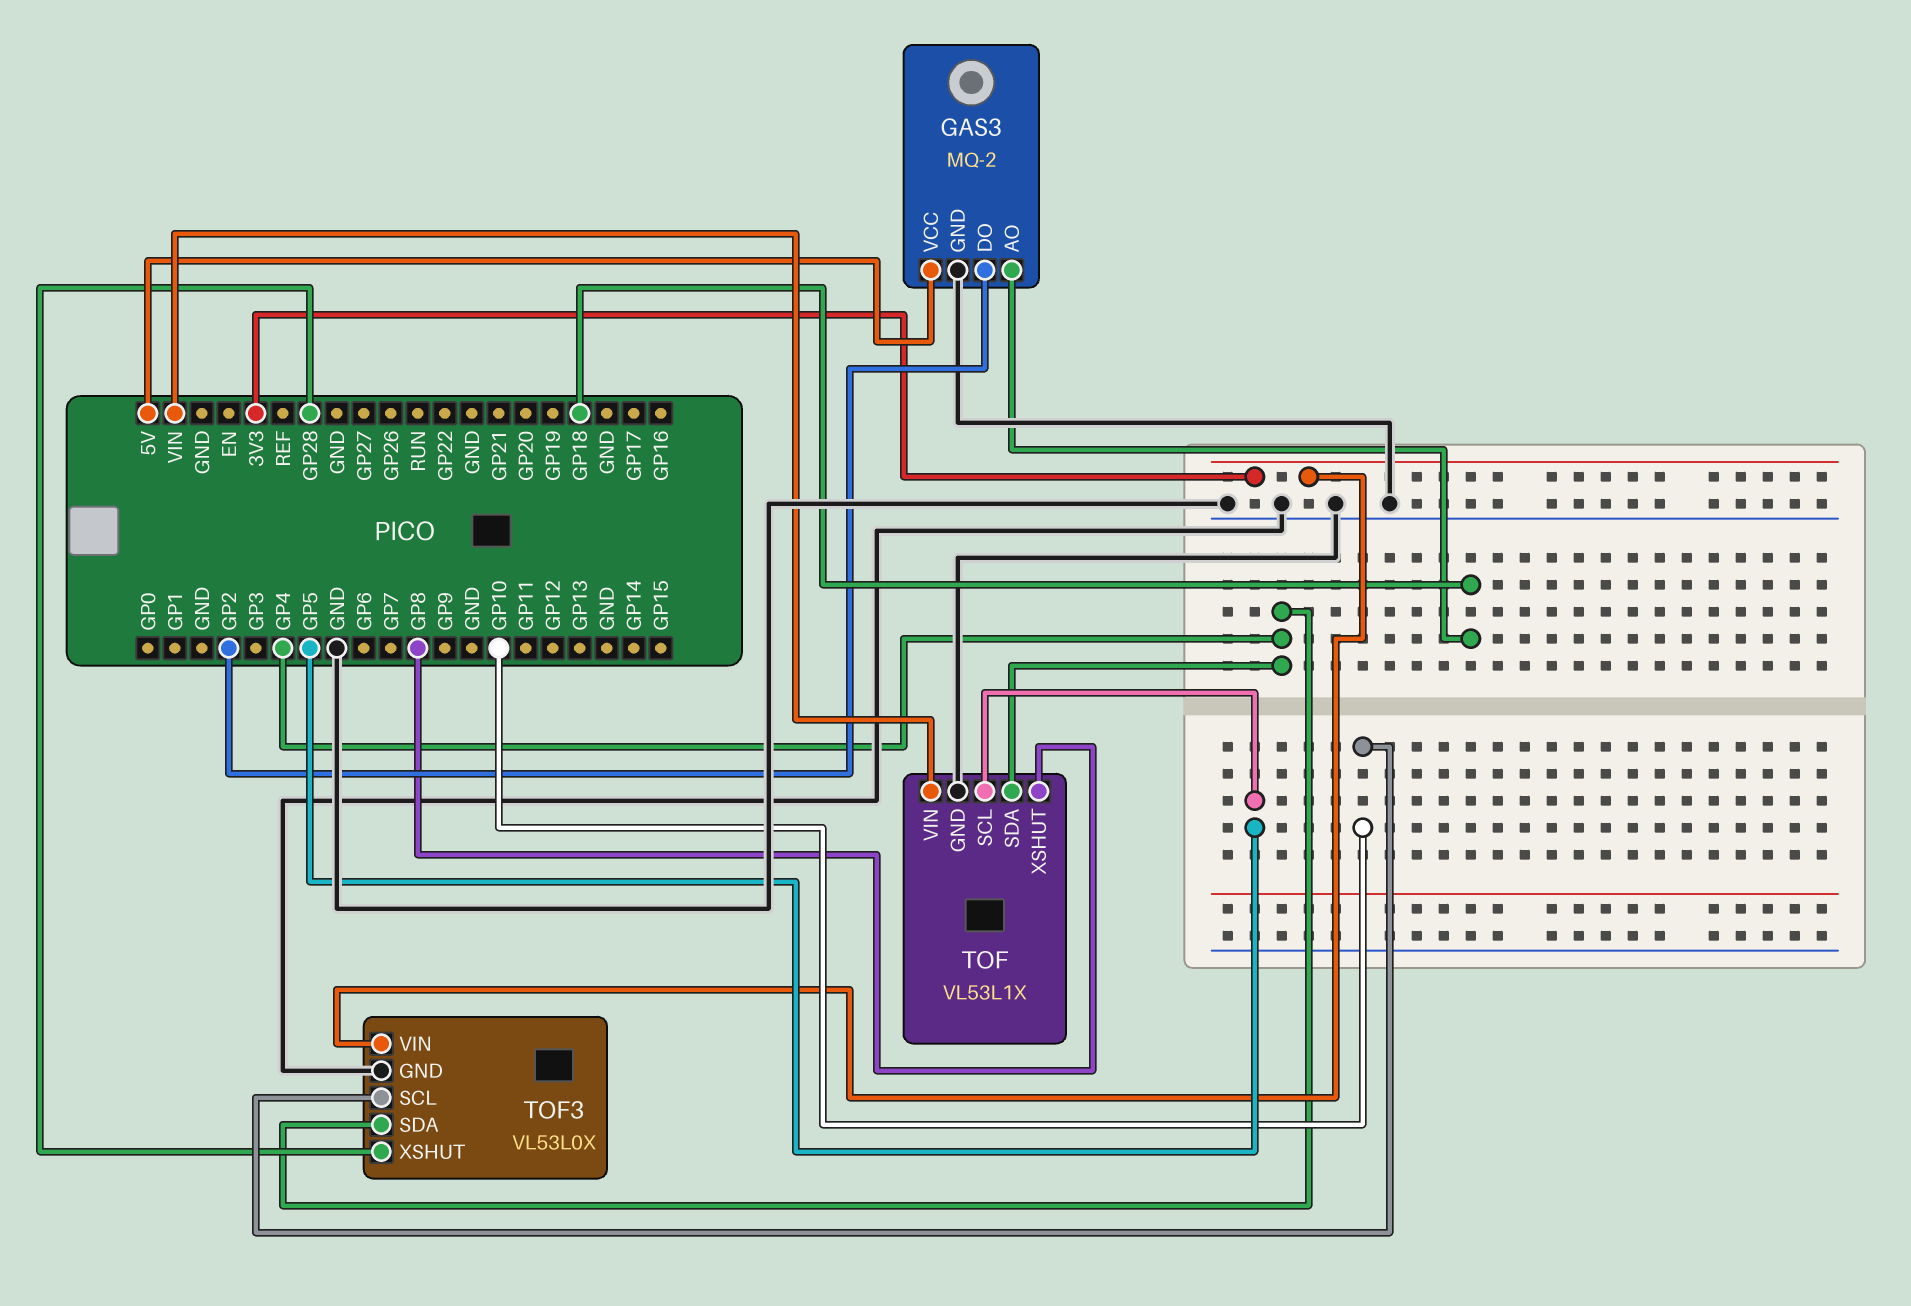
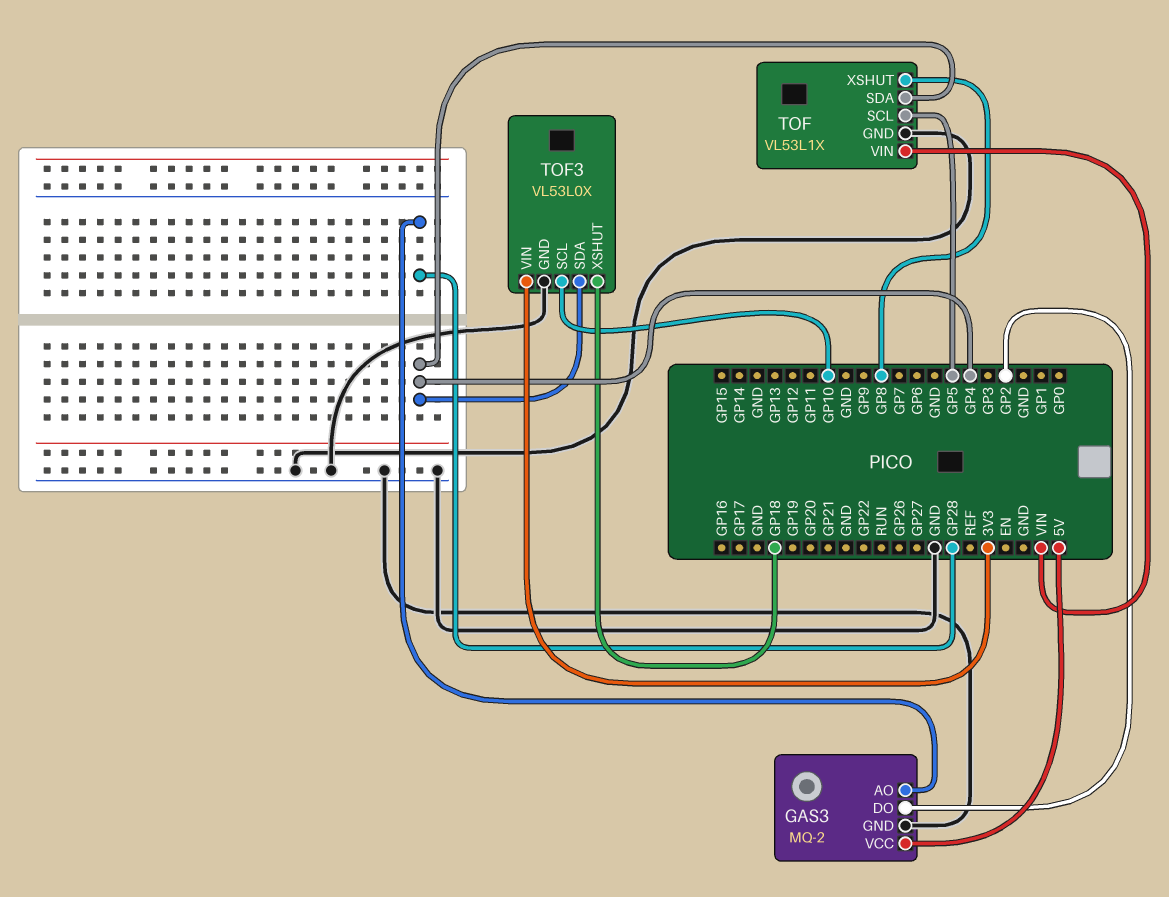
GAS3 pin AO: GP18 -> GP28
TOF3 pin XSHUT: GP28 -> GP18

